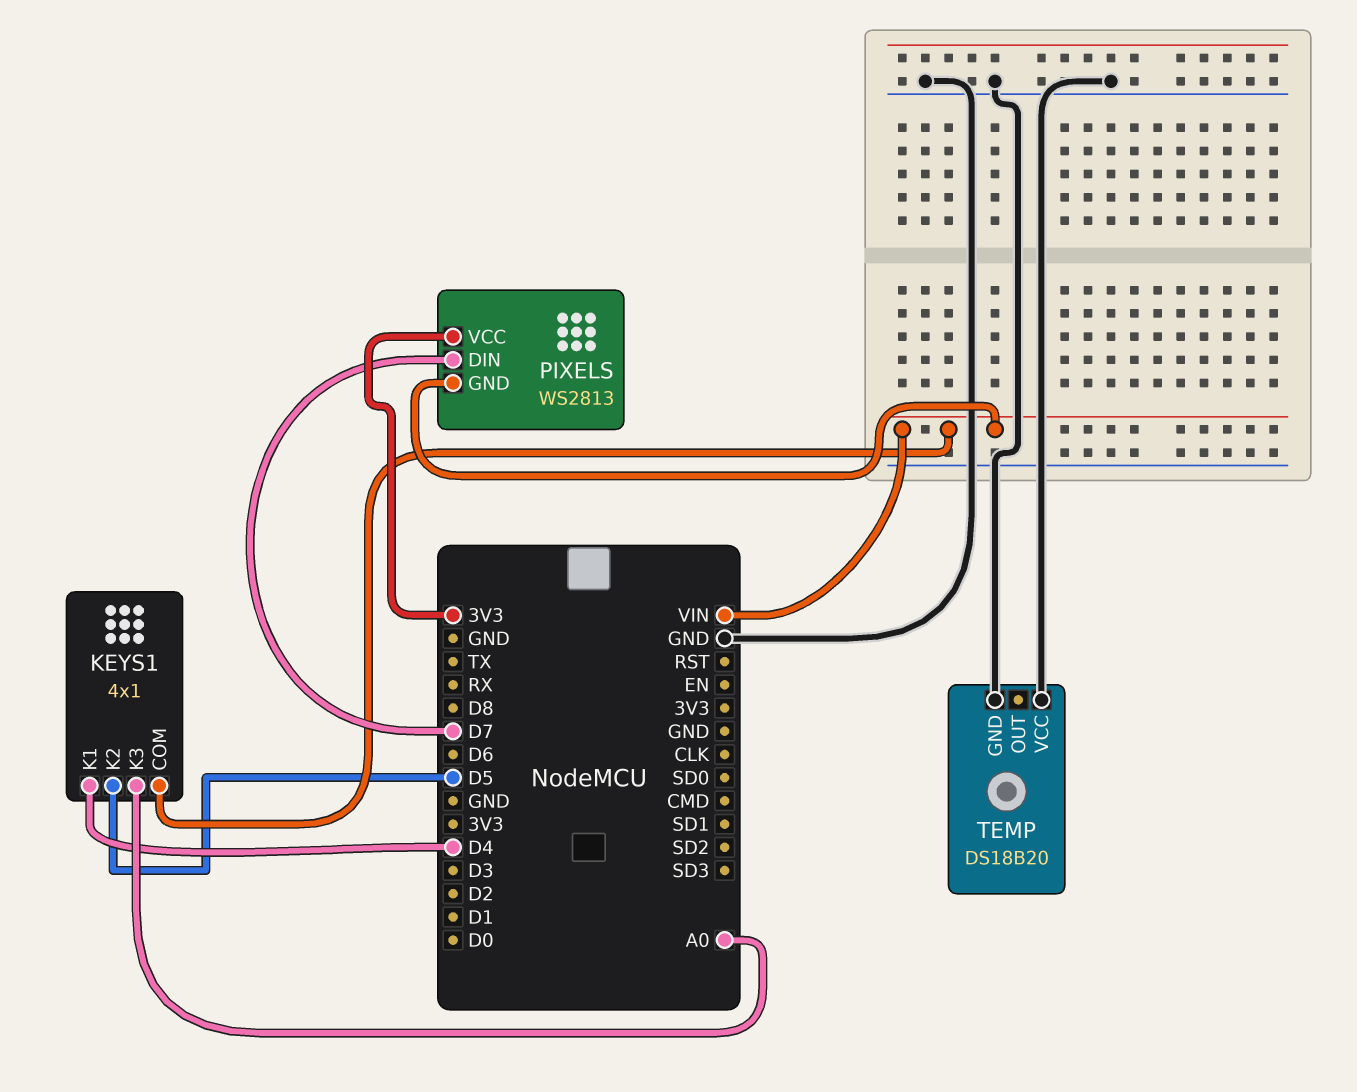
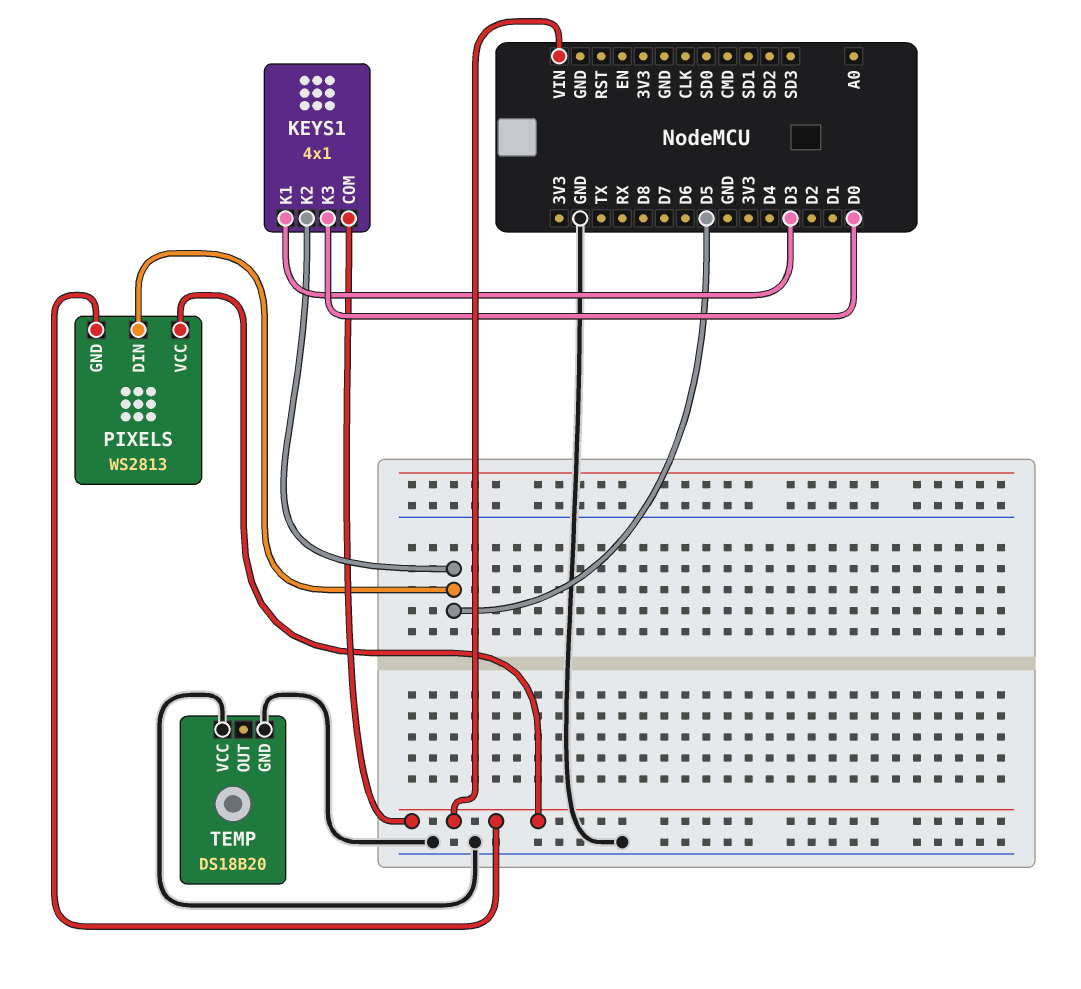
KEYS1 pin K1: D4 -> D3
KEYS1 pin K3: A0 -> D0
PIXELS pin DIN: D7 -> D5
PIXELS pin VCC: 3V3 -> VIN

